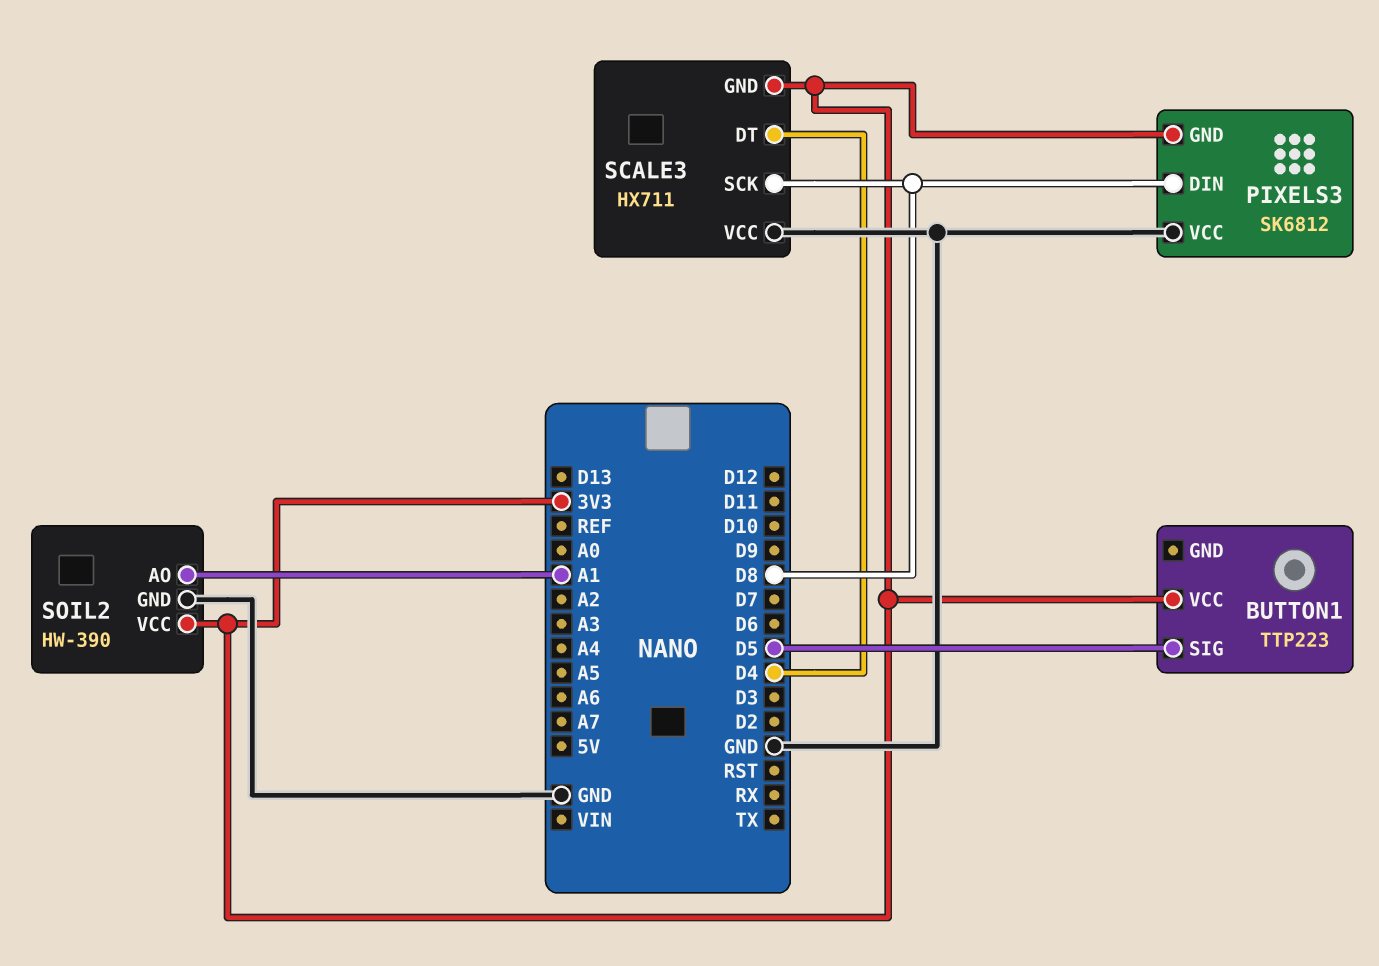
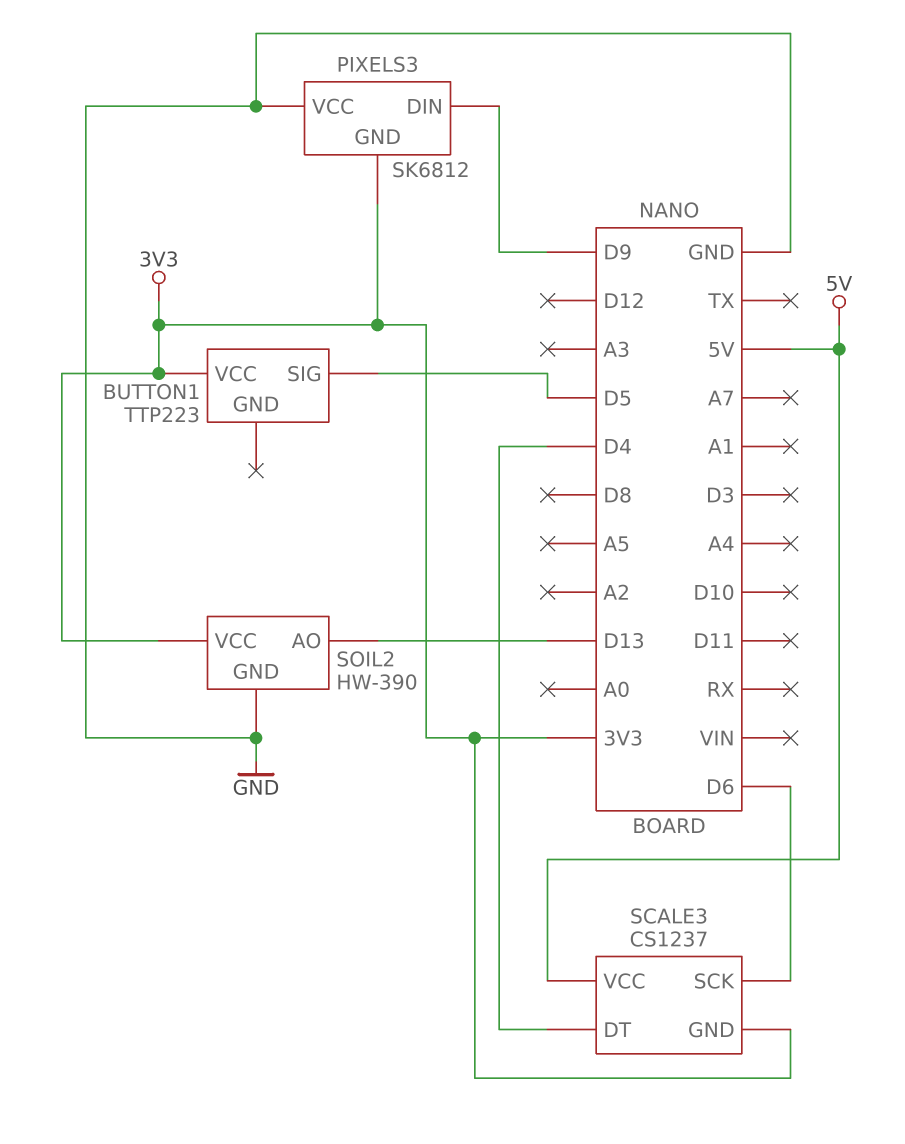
PIXELS3 pin DIN: D8 -> D9
SCALE3: HX711 -> CS1237
SCALE3 pin SCK: D8 -> D6
SCALE3 pin VCC: GND -> 5V
SOIL2 pin AO: A1 -> D13

